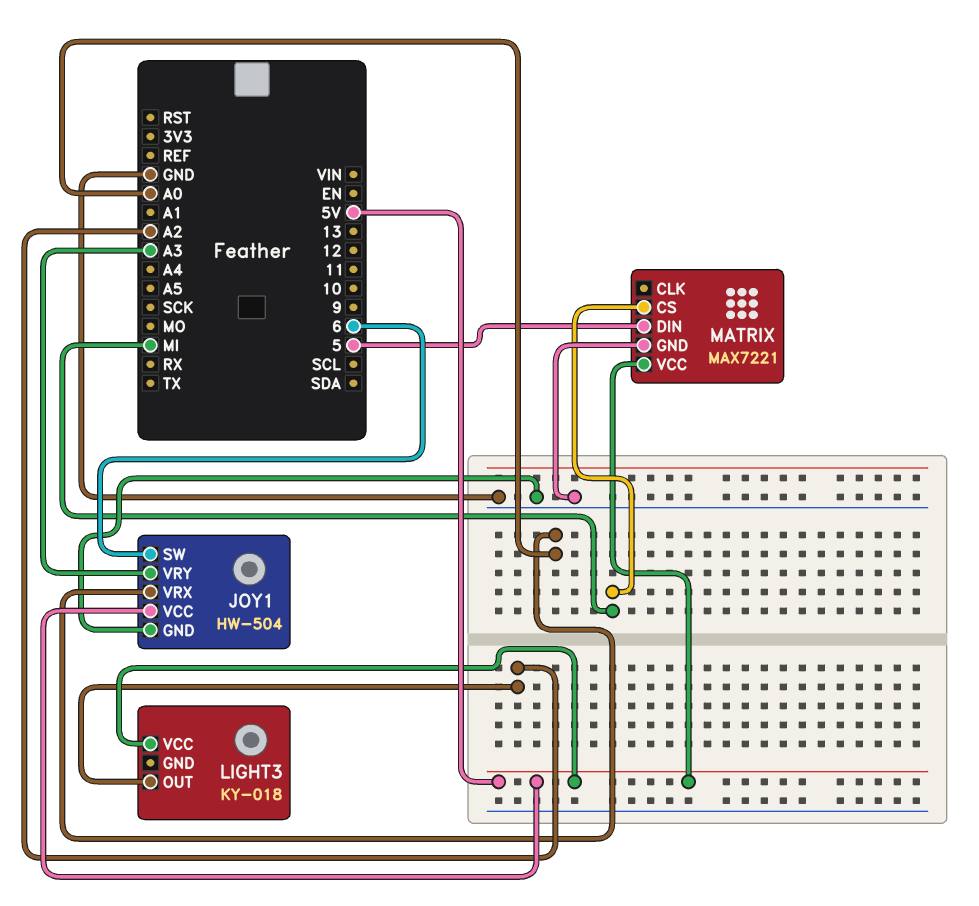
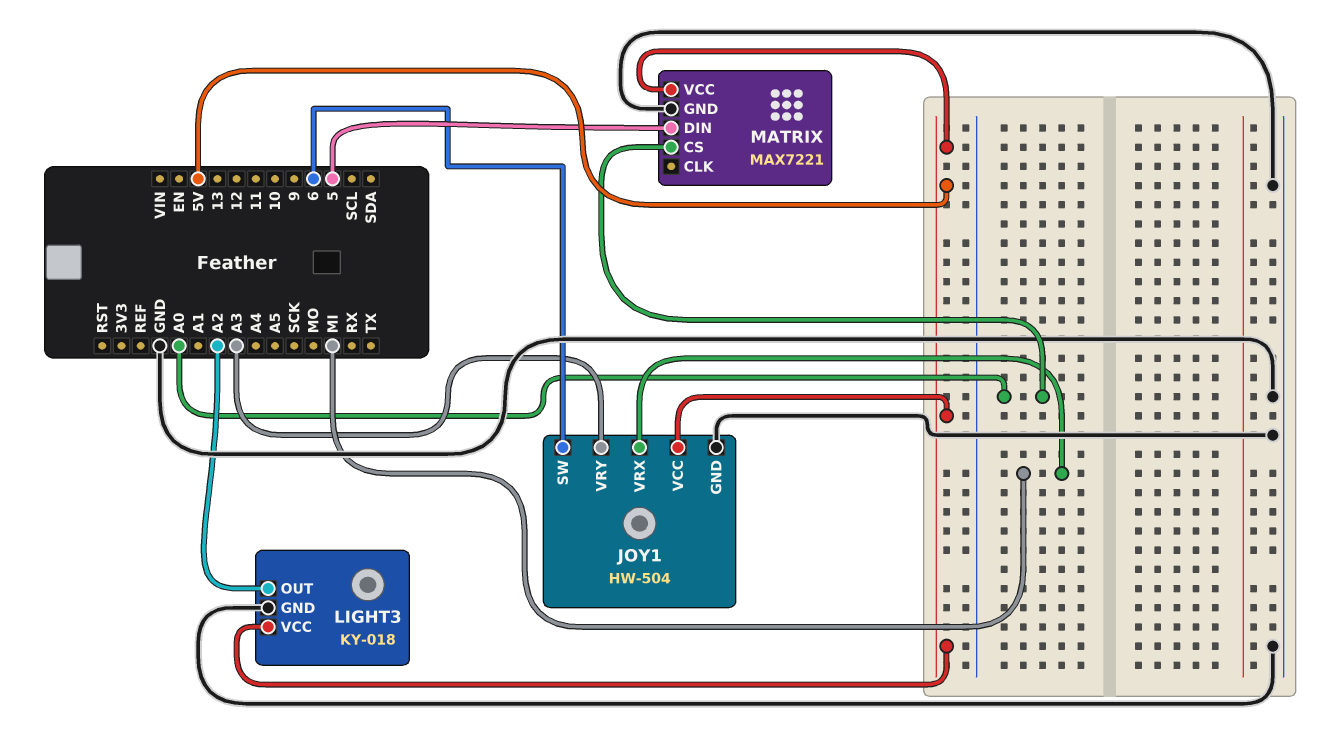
JOY1 pin VRX: A0 -> MI
LIGHT3 pin GND: none -> GND
MATRIX pin CS: MI -> A0

